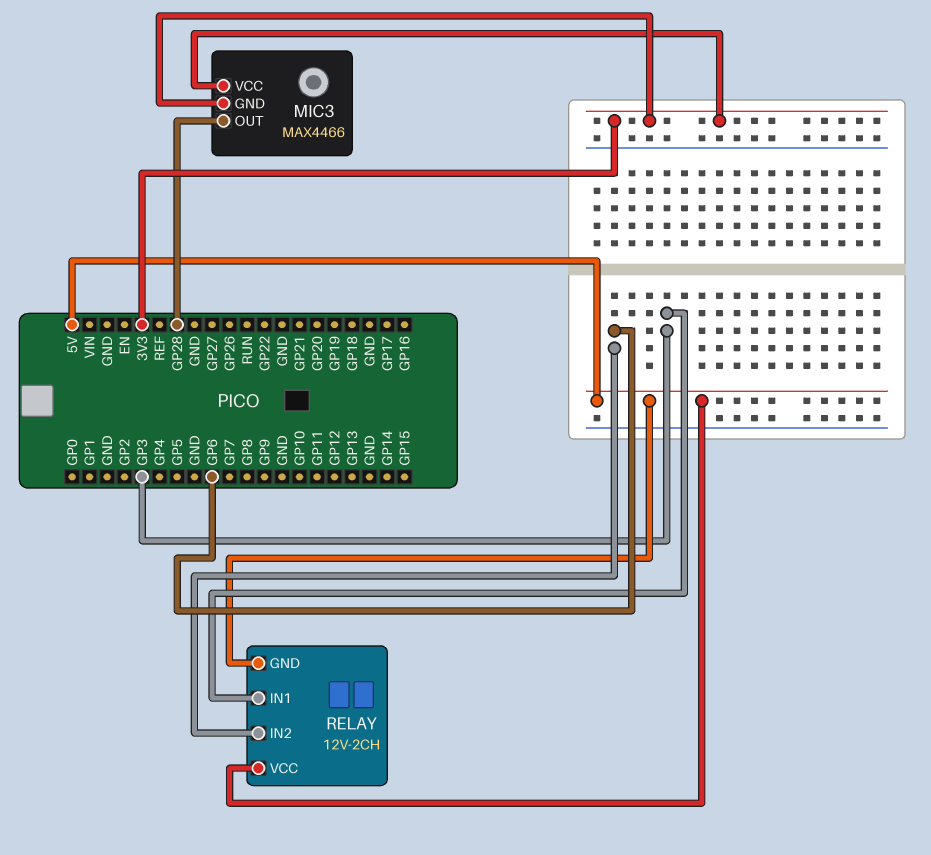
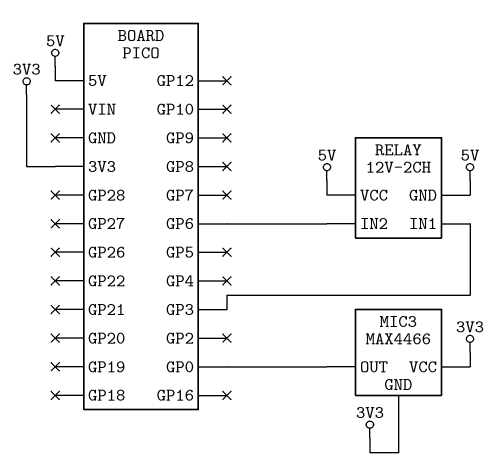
MIC3 pin OUT: GP28 -> GP0

